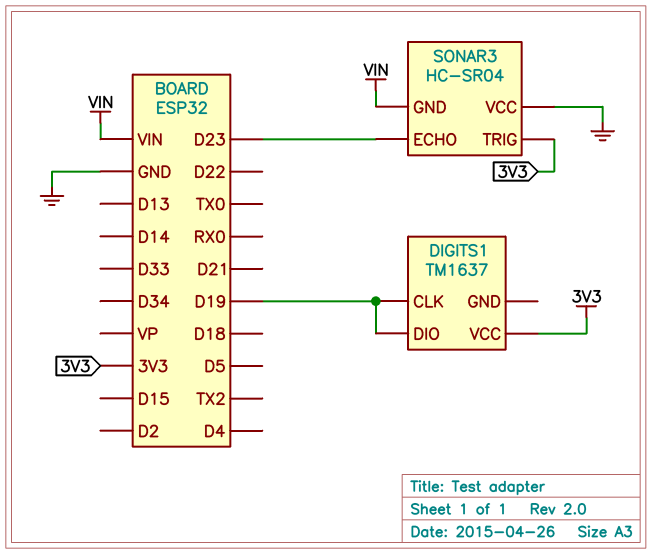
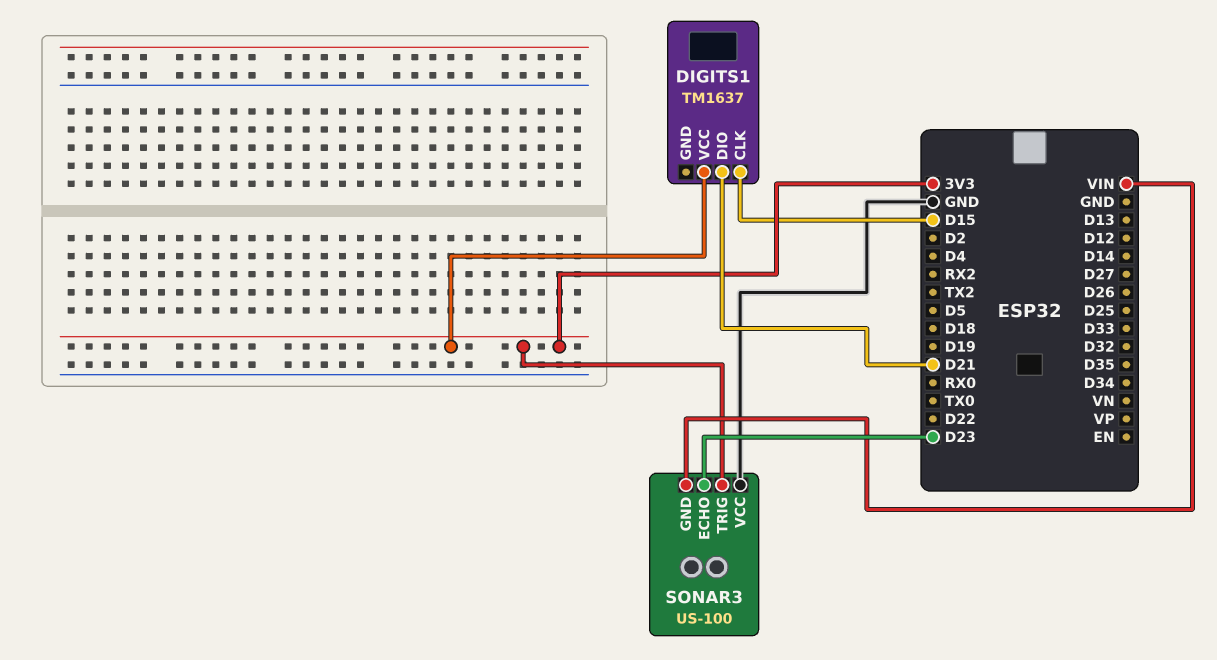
DIGITS1 pin CLK: D19 -> D15
DIGITS1 pin DIO: D19 -> D21
SONAR3: HC-SR04 -> US-100

